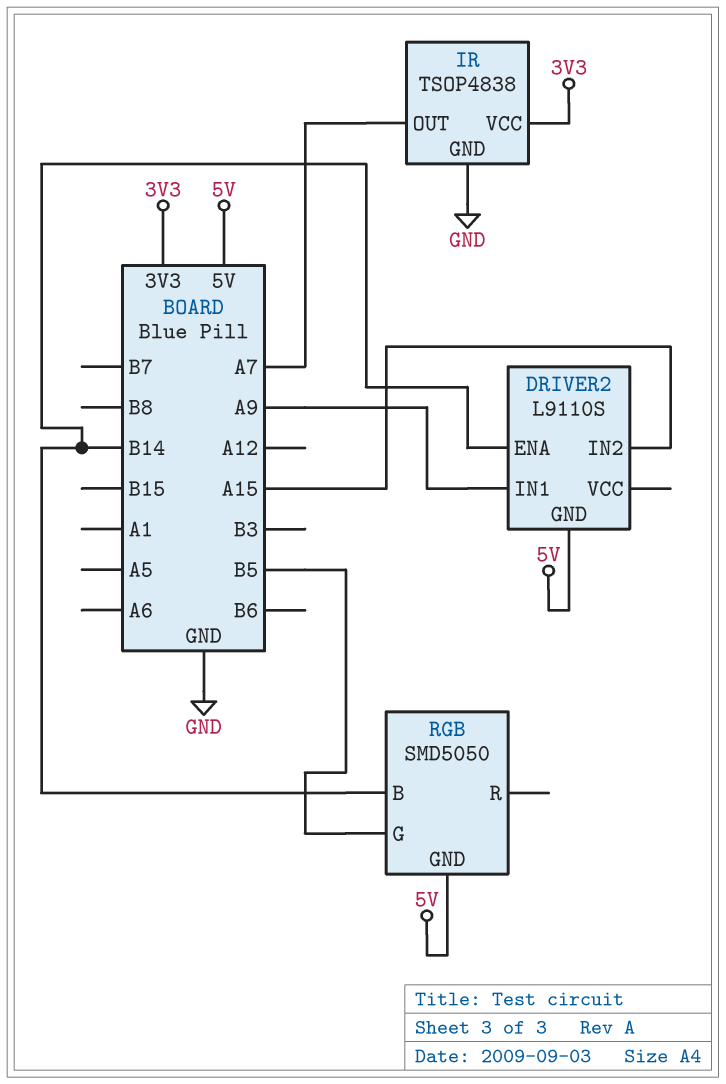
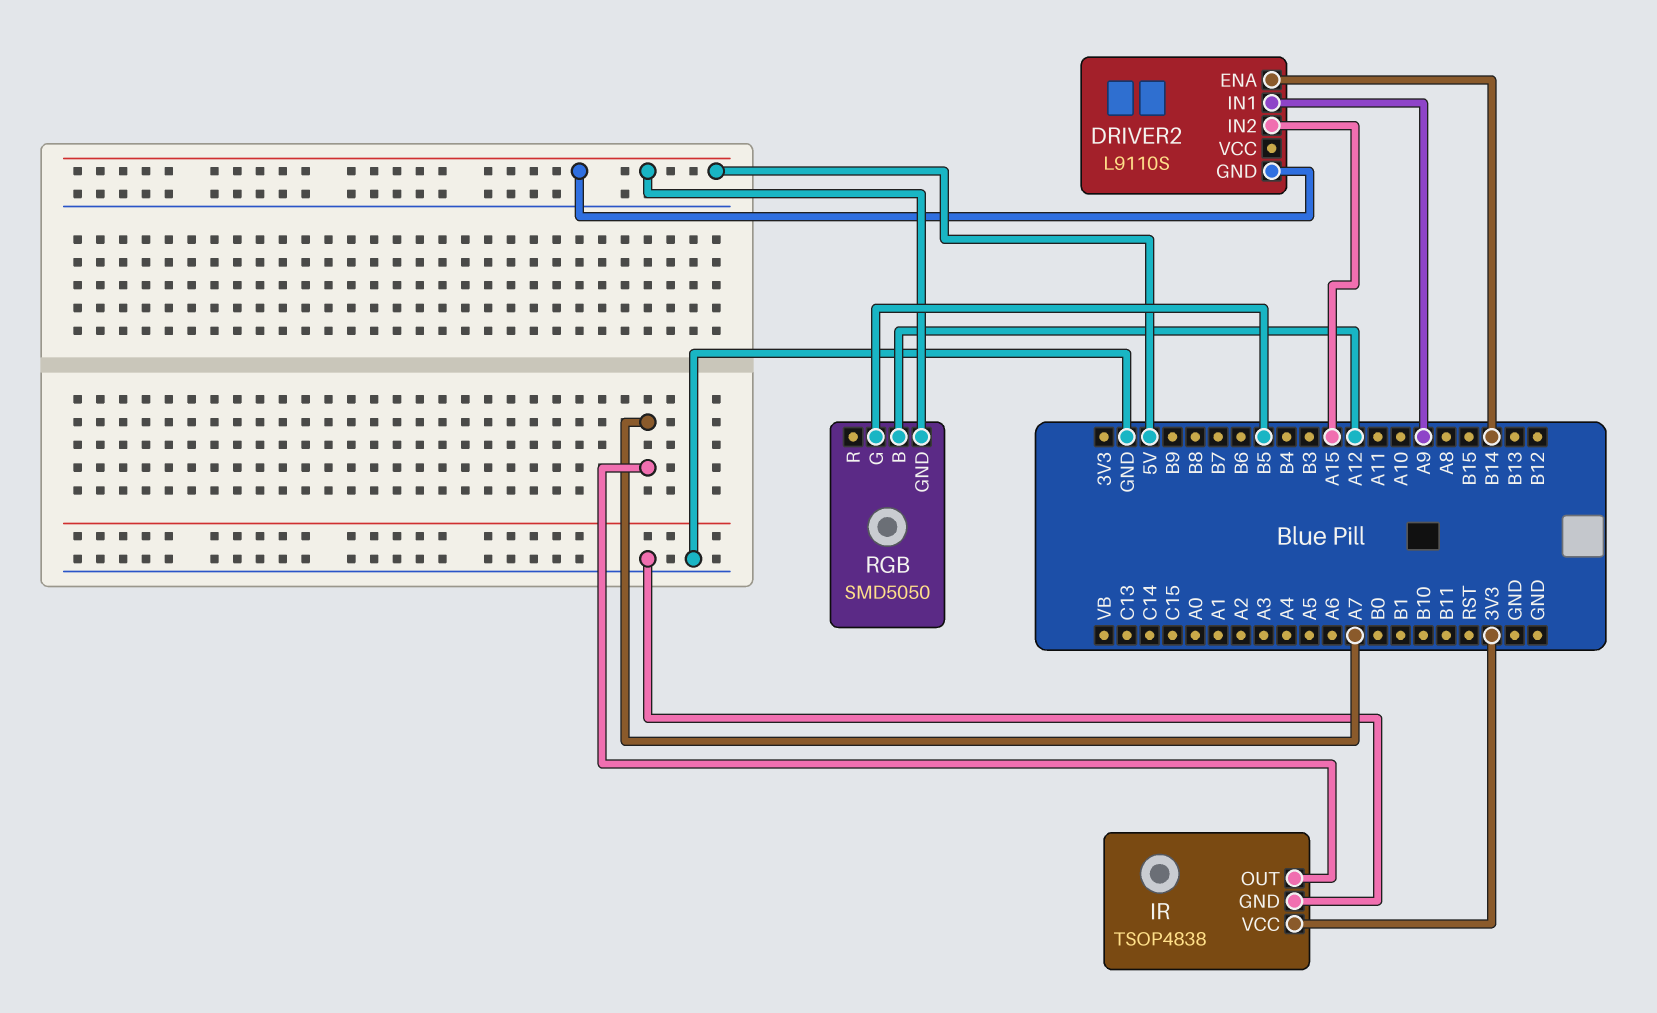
RGB pin B: B14 -> A12

